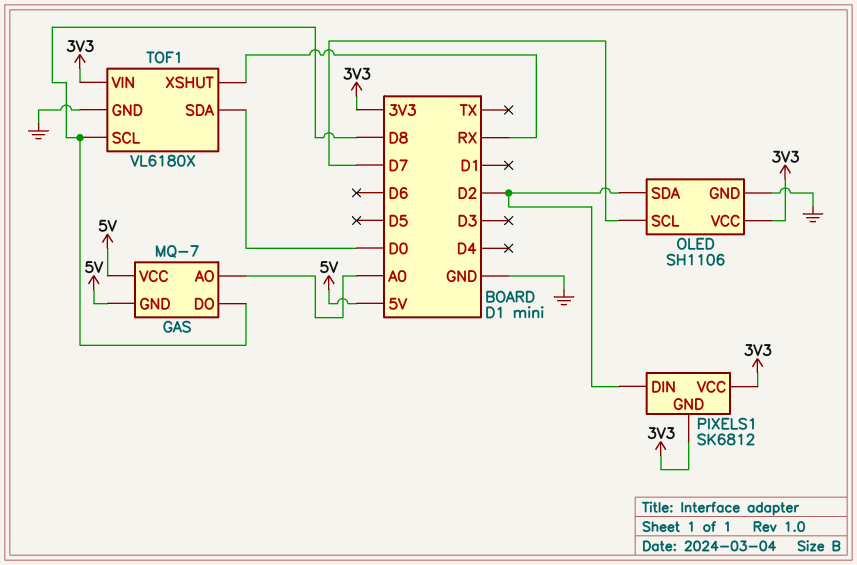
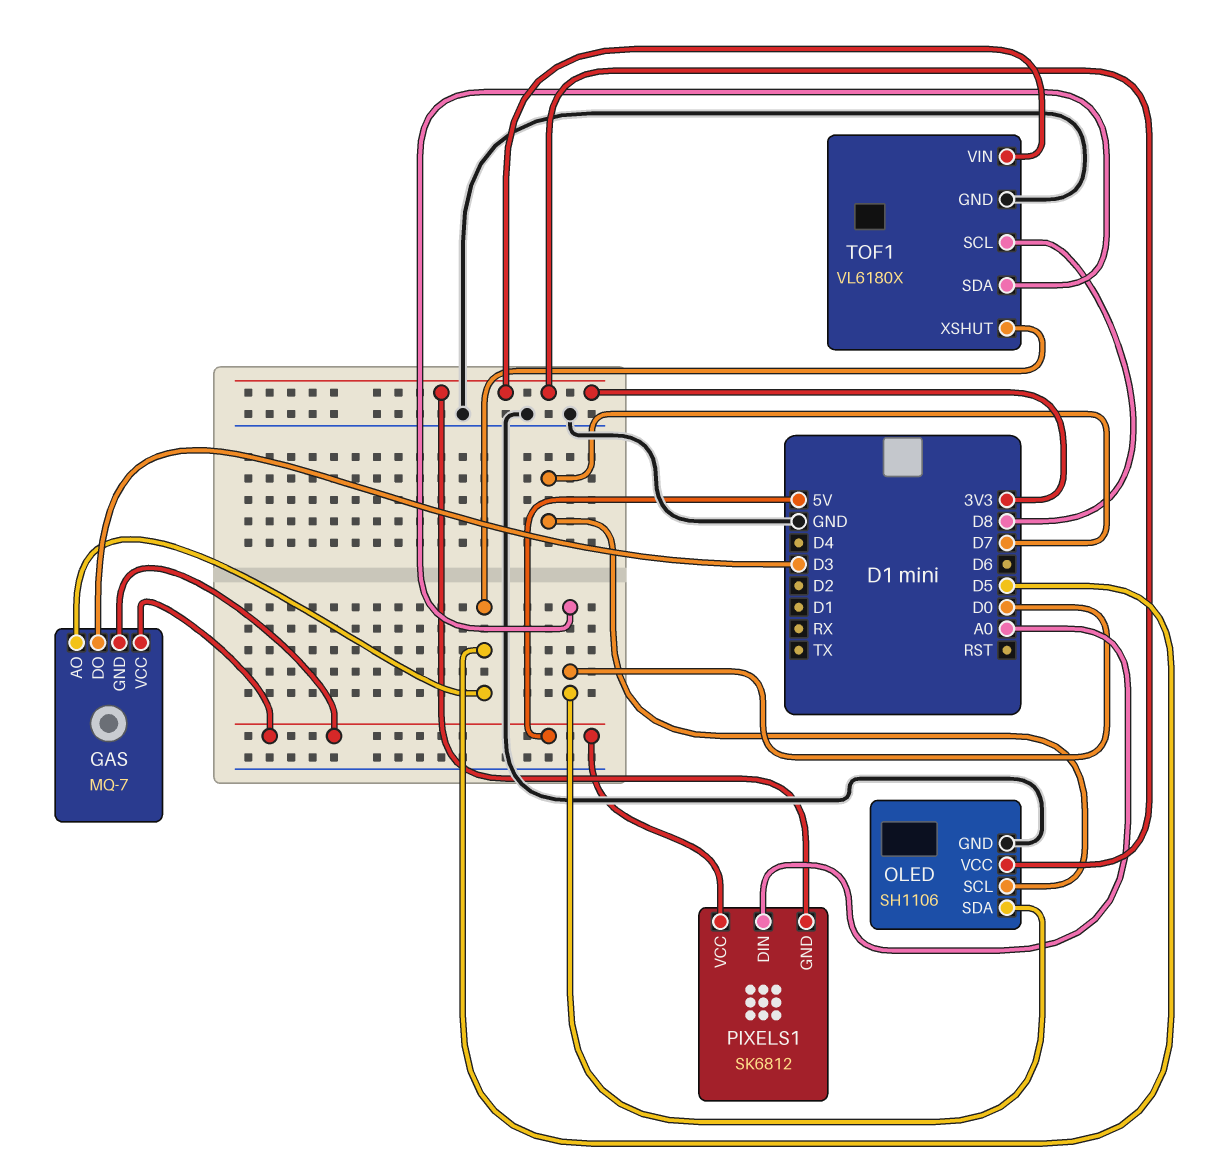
GAS pin AO: A0 -> D5
GAS pin DO: D8 -> D3
OLED pin SDA: D2 -> D0
PIXELS1 pin DIN: D2 -> A0
PIXELS1 pin VCC: 3V3 -> 5V
TOF1 pin XSHUT: RX -> D5

